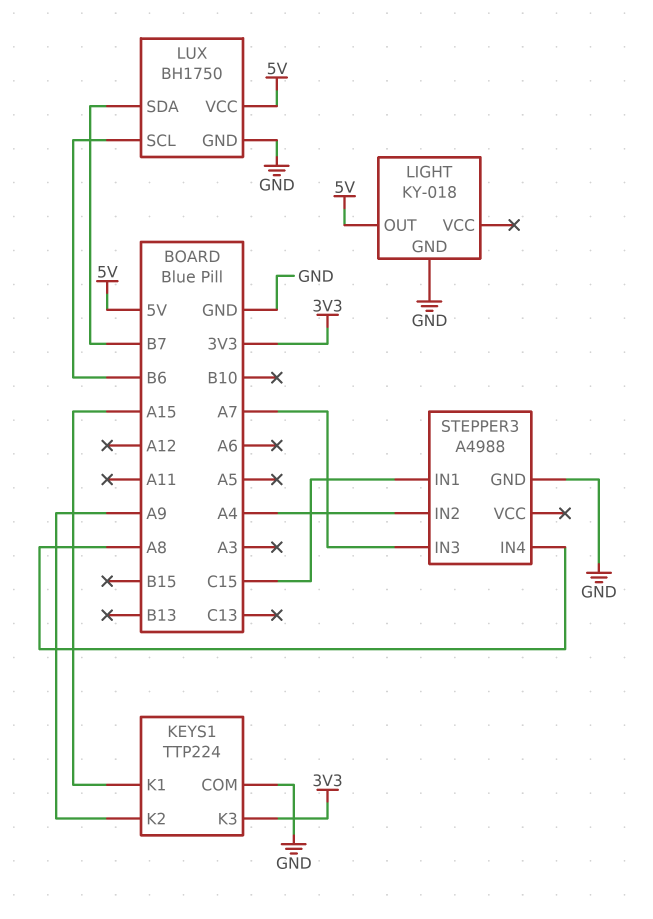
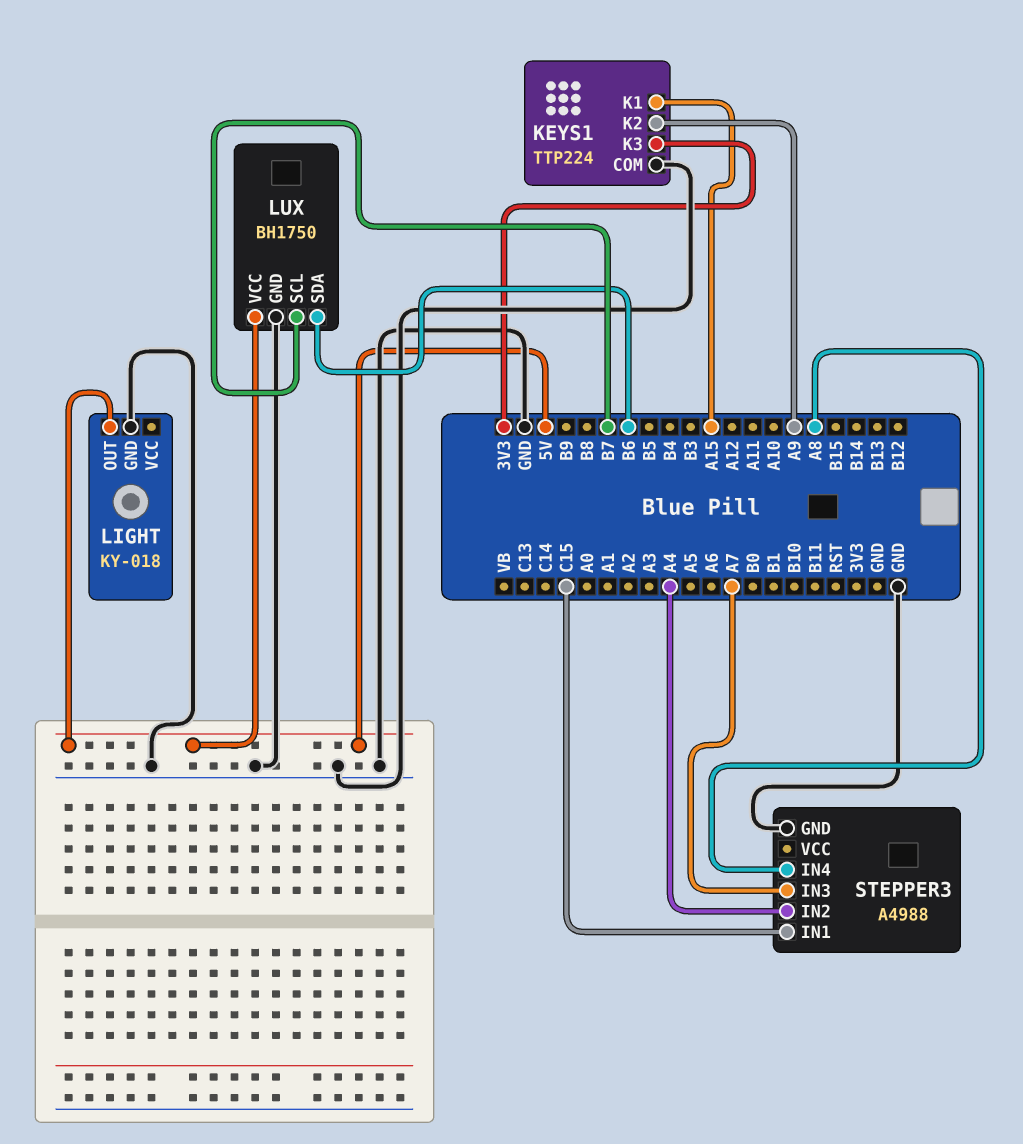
LUX pin SCL: B6 -> B7
LUX pin SDA: B7 -> B6

